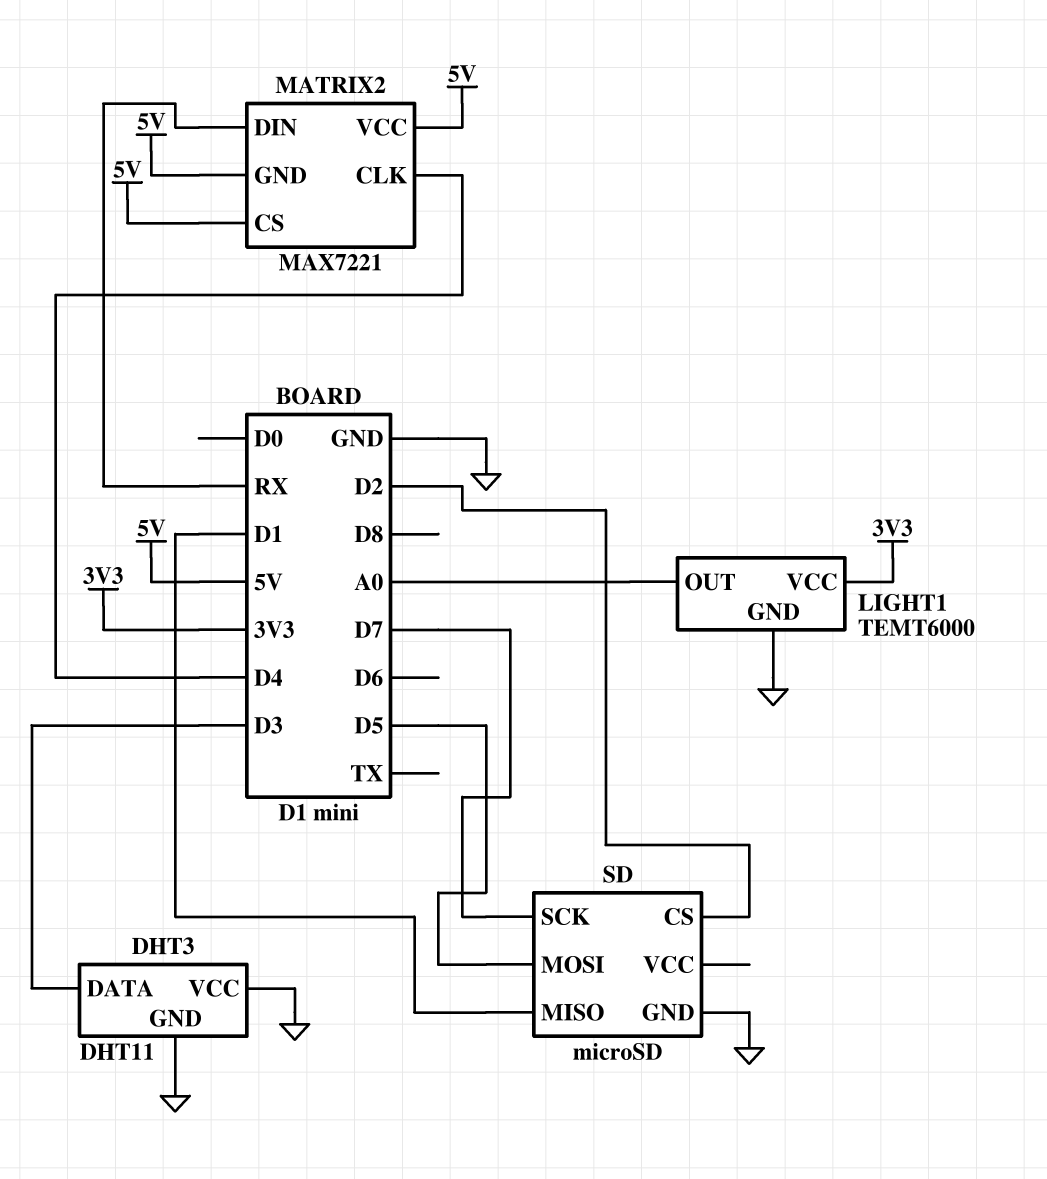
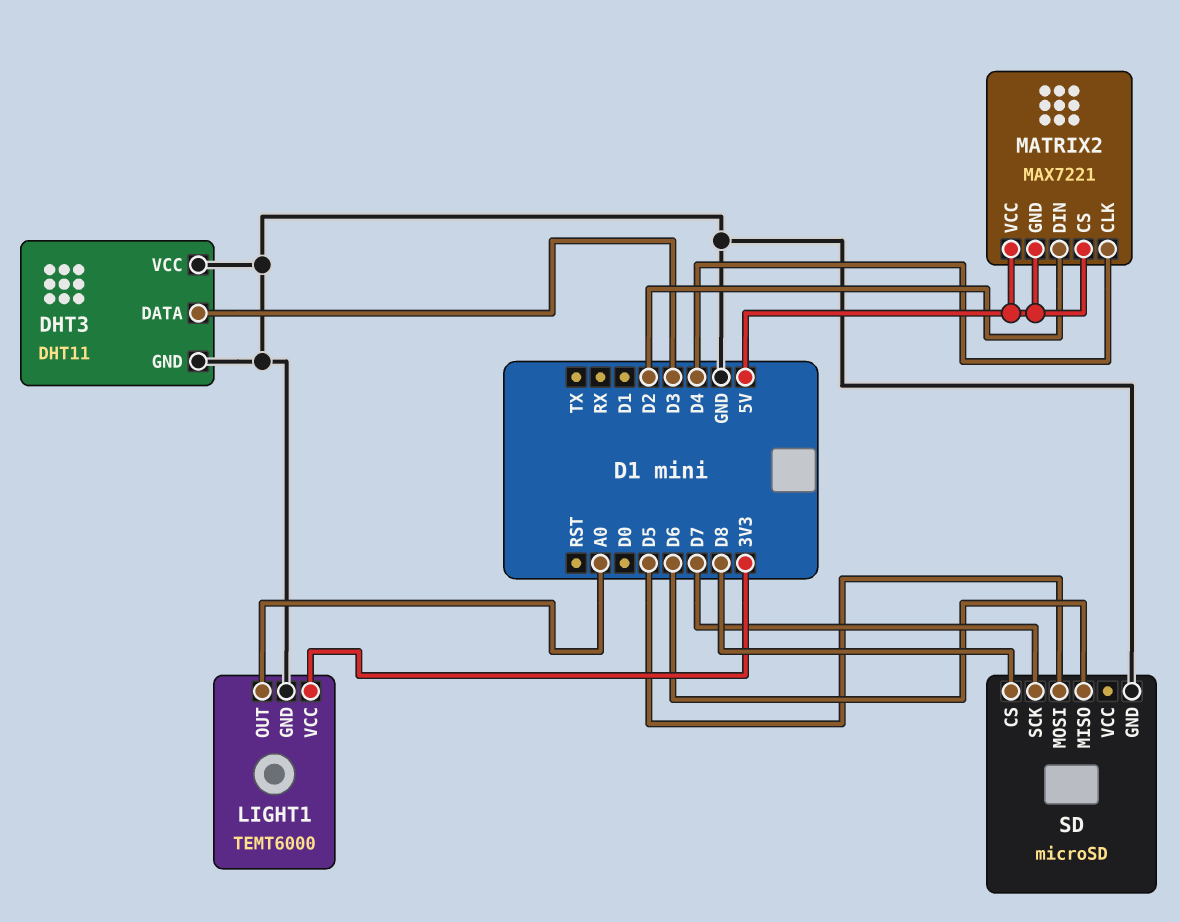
MATRIX2 pin DIN: RX -> D2
SD pin CS: D2 -> D8
SD pin MISO: D1 -> D6

